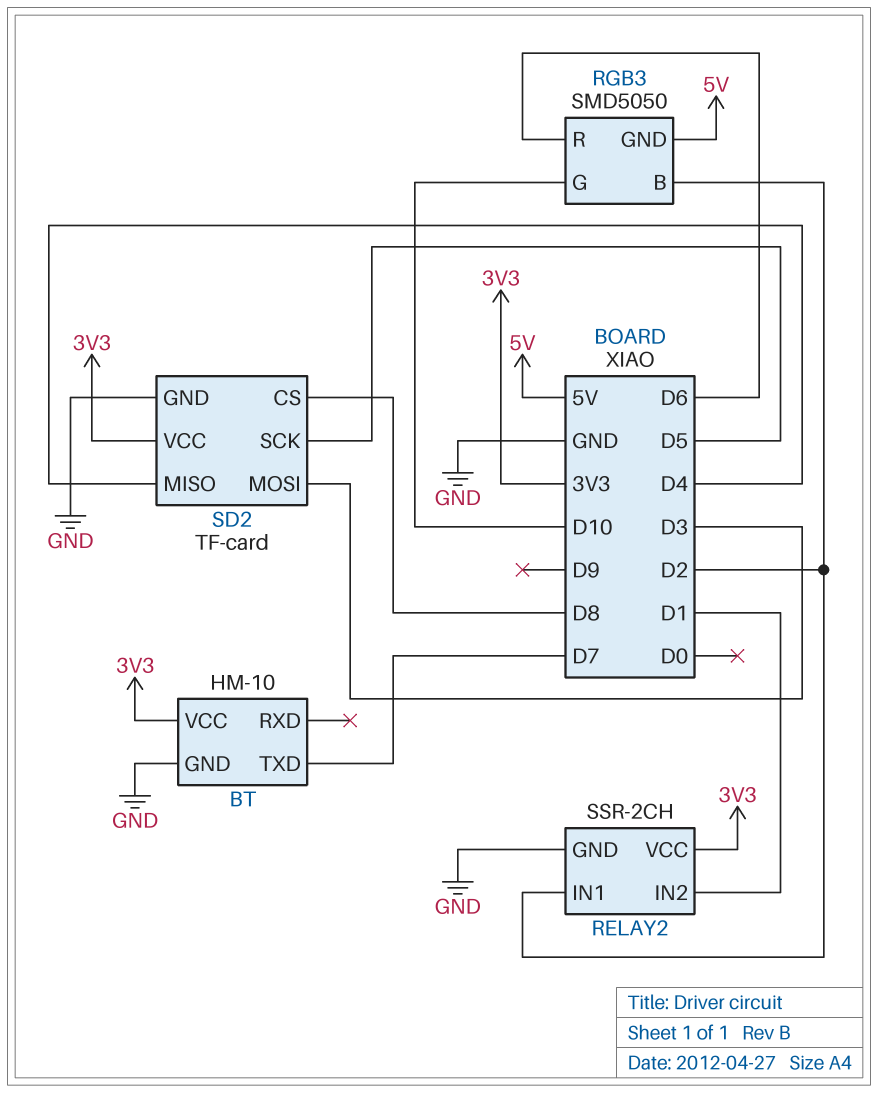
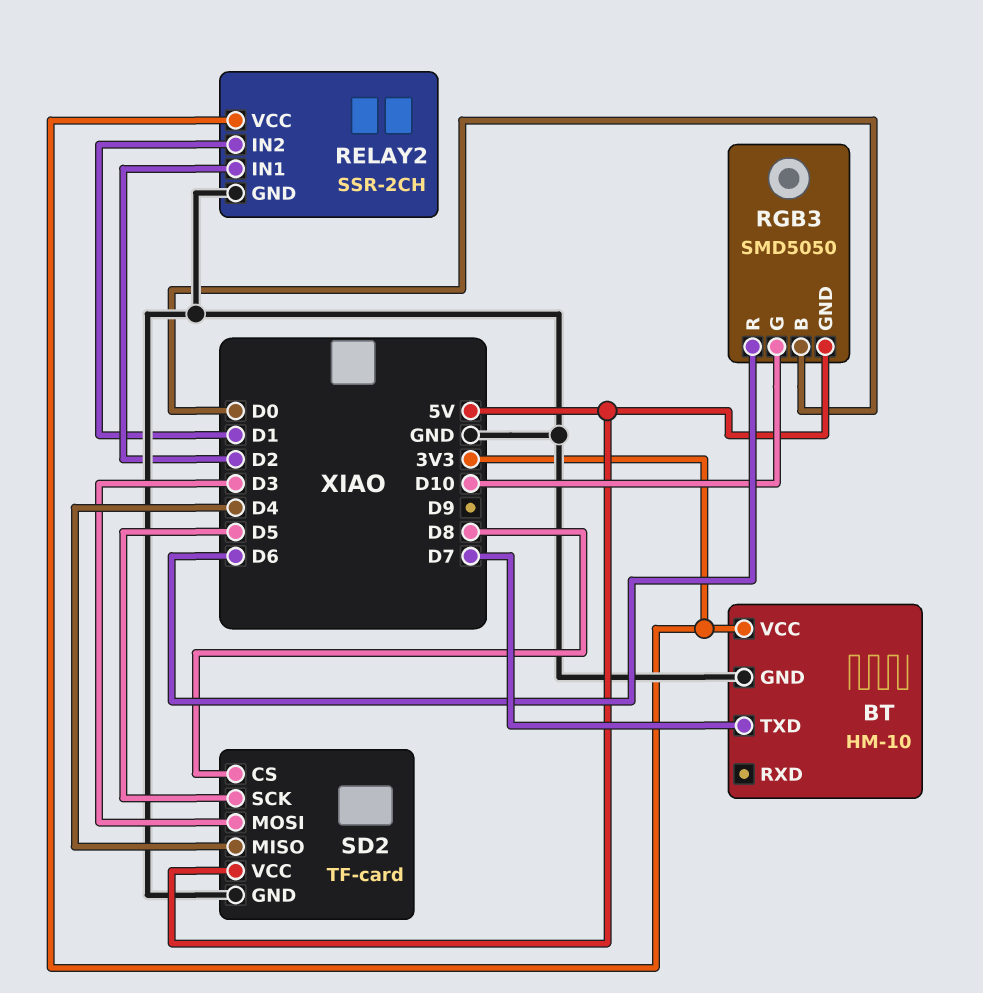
RGB3 pin B: D2 -> D0
SD2 pin VCC: 3V3 -> 5V

